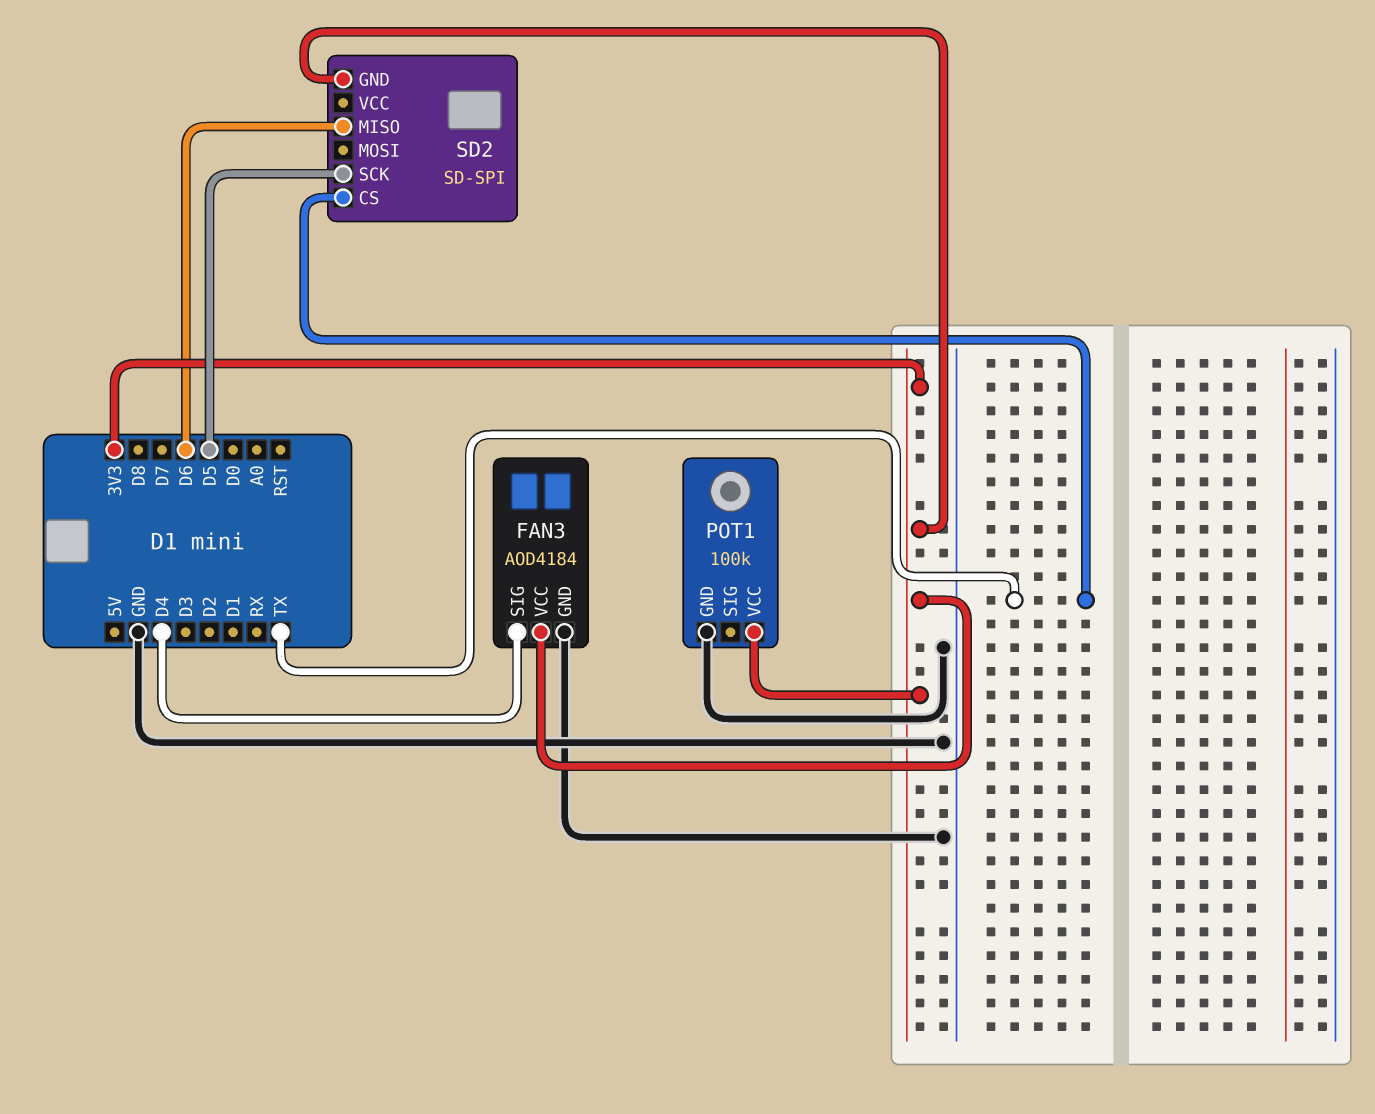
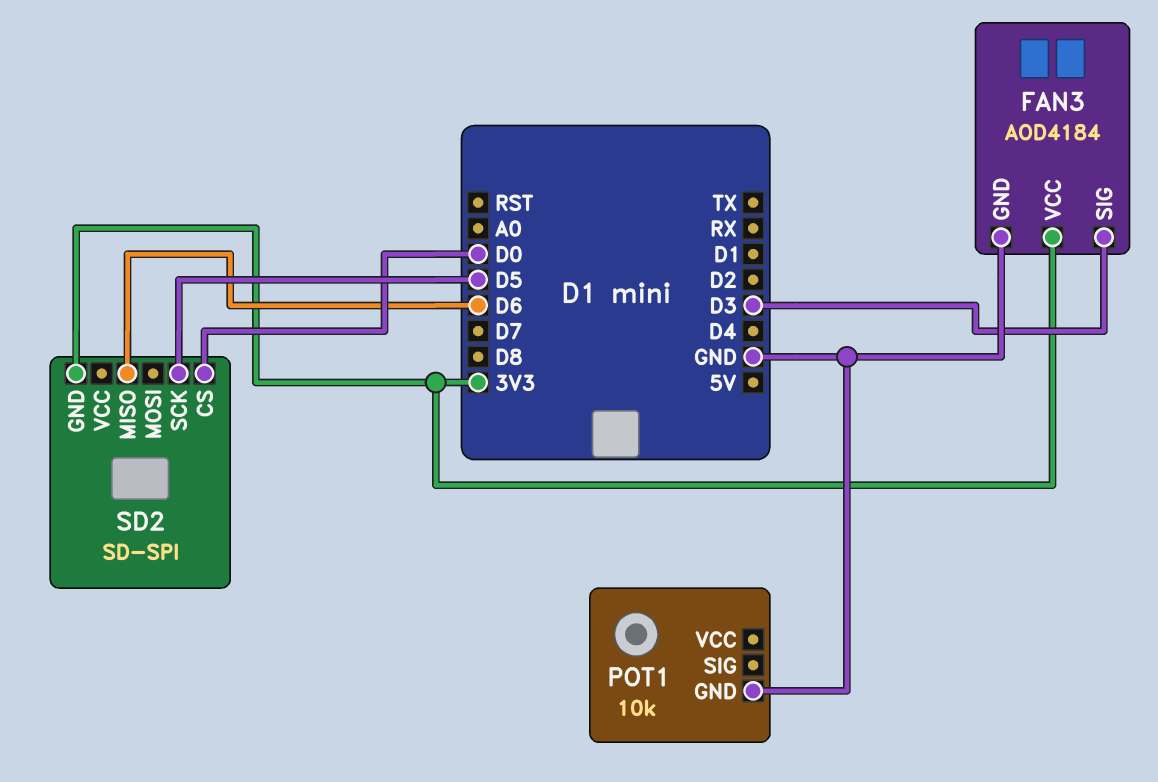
FAN3 pin SIG: D4 -> D3
POT1: 100k -> 10k
POT1 pin VCC: 3V3 -> none
SD2 pin CS: TX -> D0

